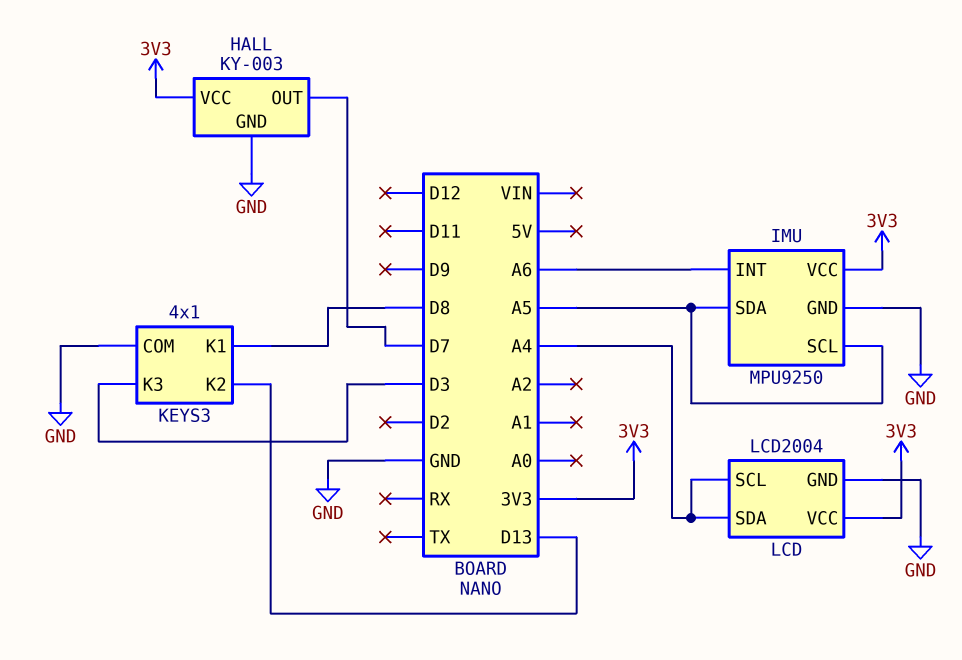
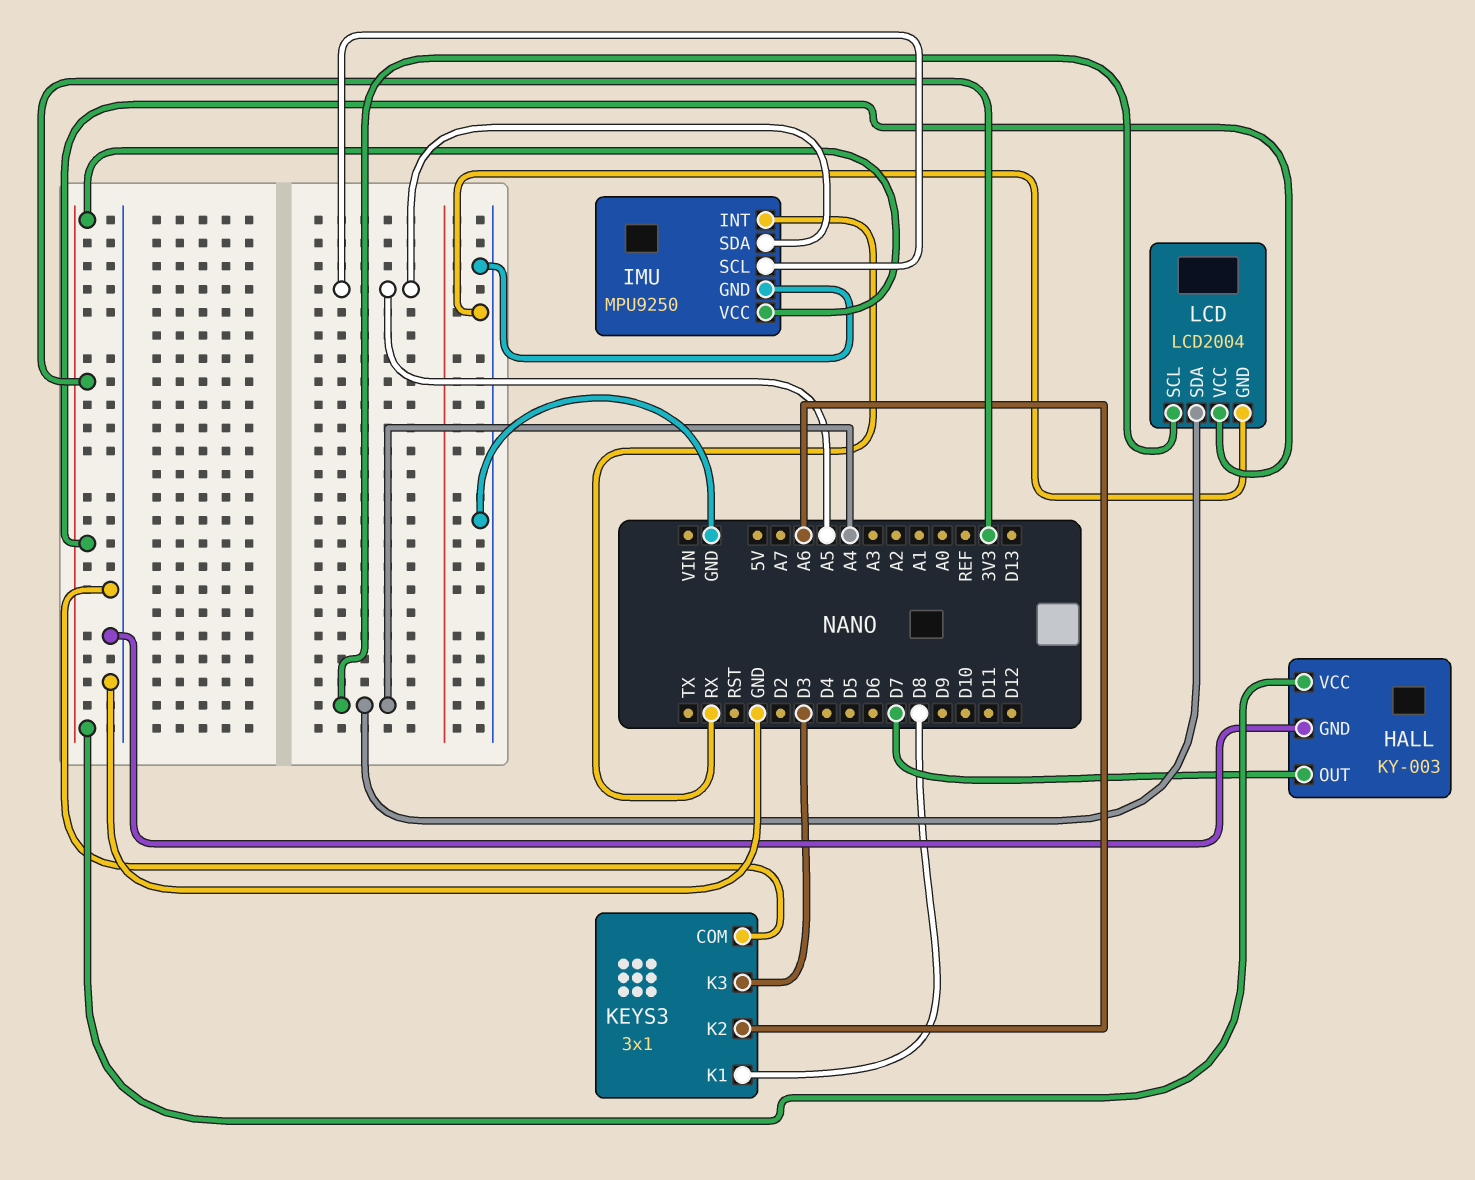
IMU pin INT: A6 -> RX
KEYS3: 4x1 -> 3x1
KEYS3 pin K2: D13 -> A6

